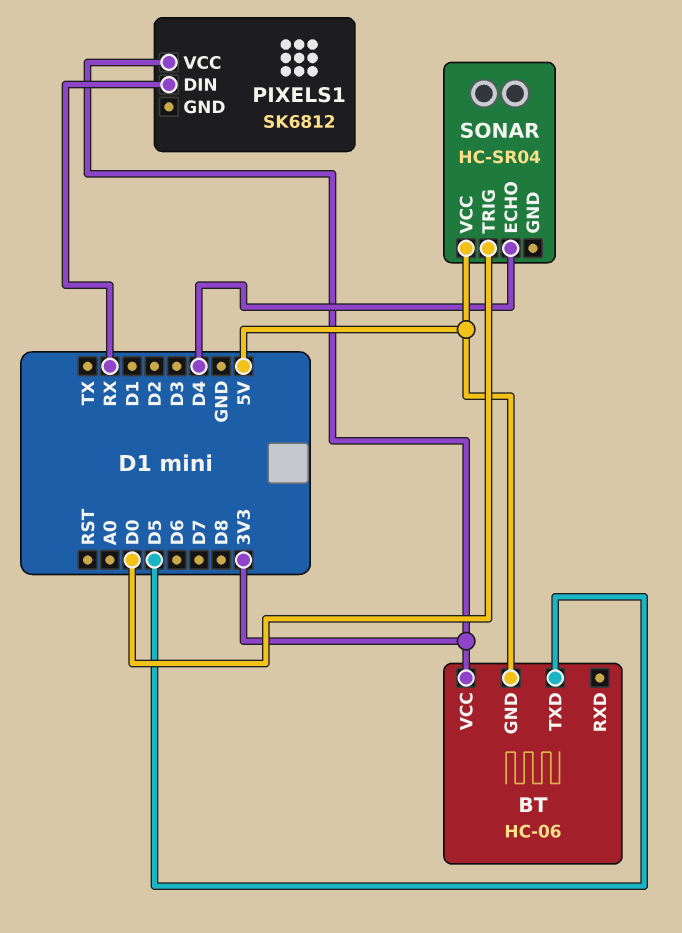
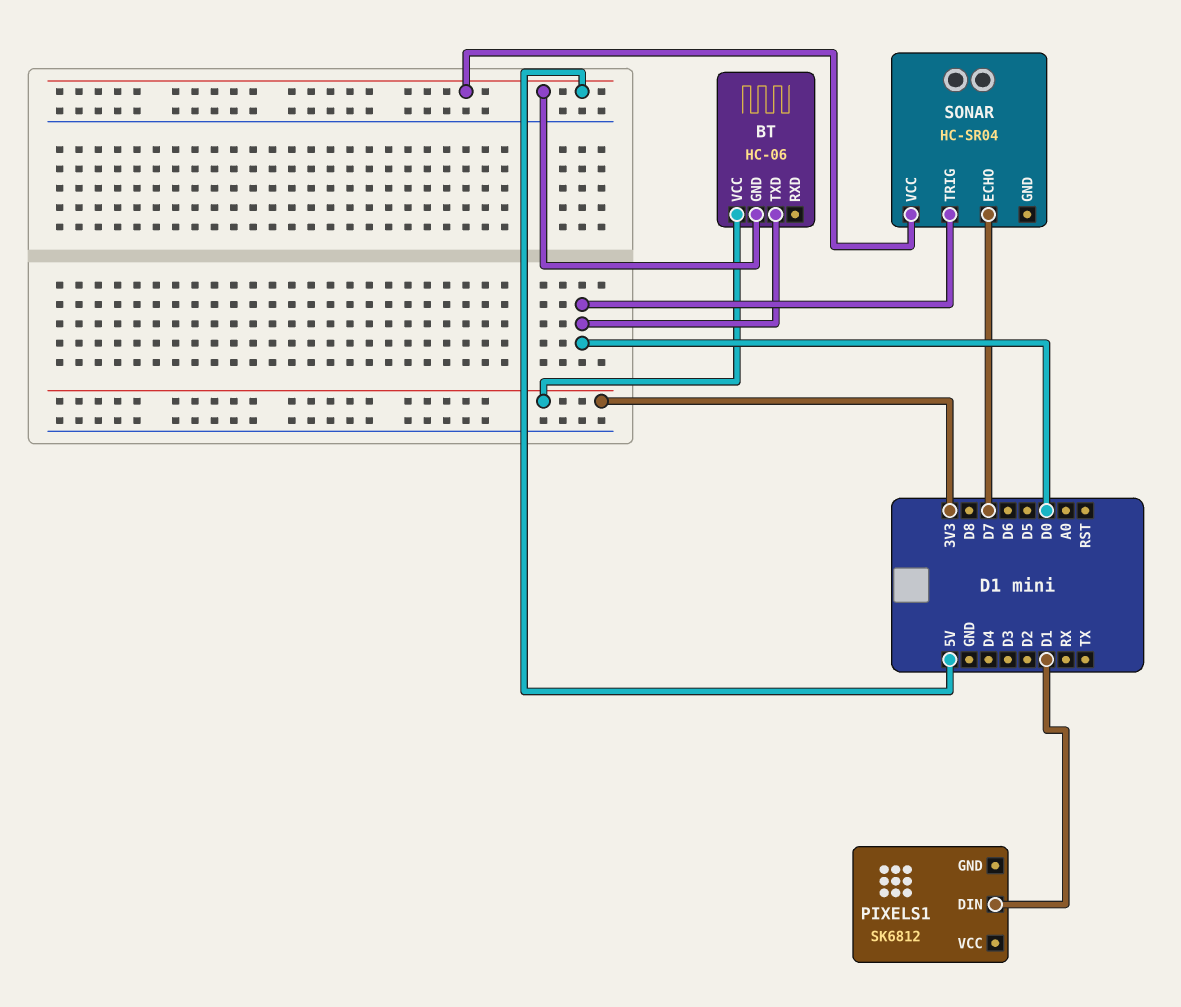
BT pin TXD: D5 -> D0
PIXELS1 pin DIN: RX -> D1
PIXELS1 pin VCC: 3V3 -> none
SONAR pin ECHO: D4 -> D7

